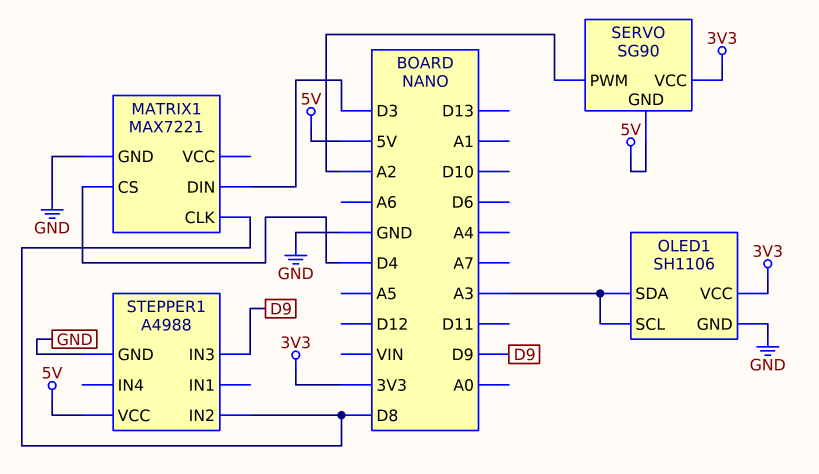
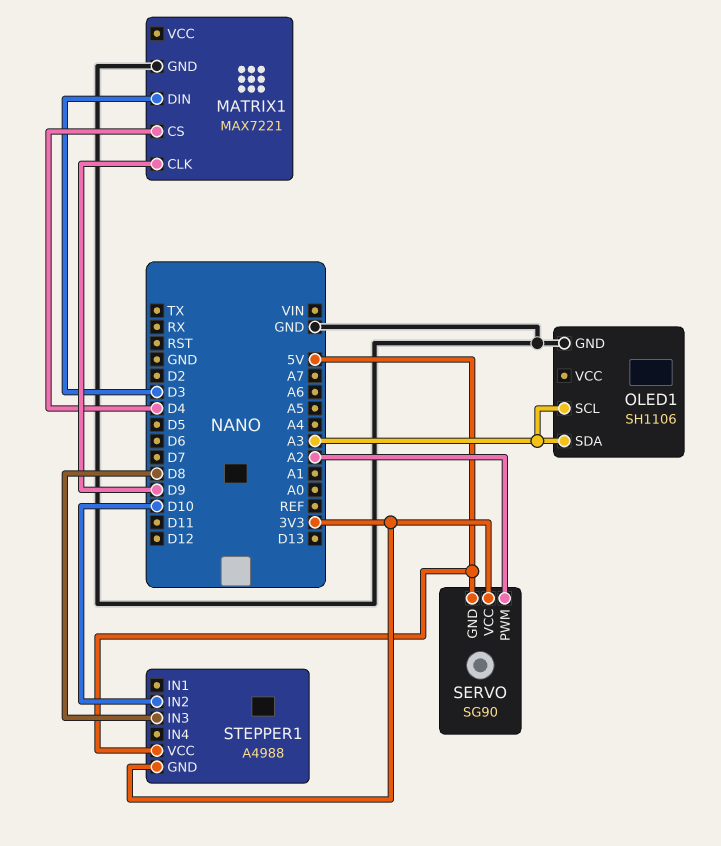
MATRIX1 pin CLK: D8 -> D9
OLED1 pin VCC: 3V3 -> none
STEPPER1 pin GND: GND -> 3V3
STEPPER1 pin IN2: D8 -> D10
STEPPER1 pin IN3: D9 -> D8

